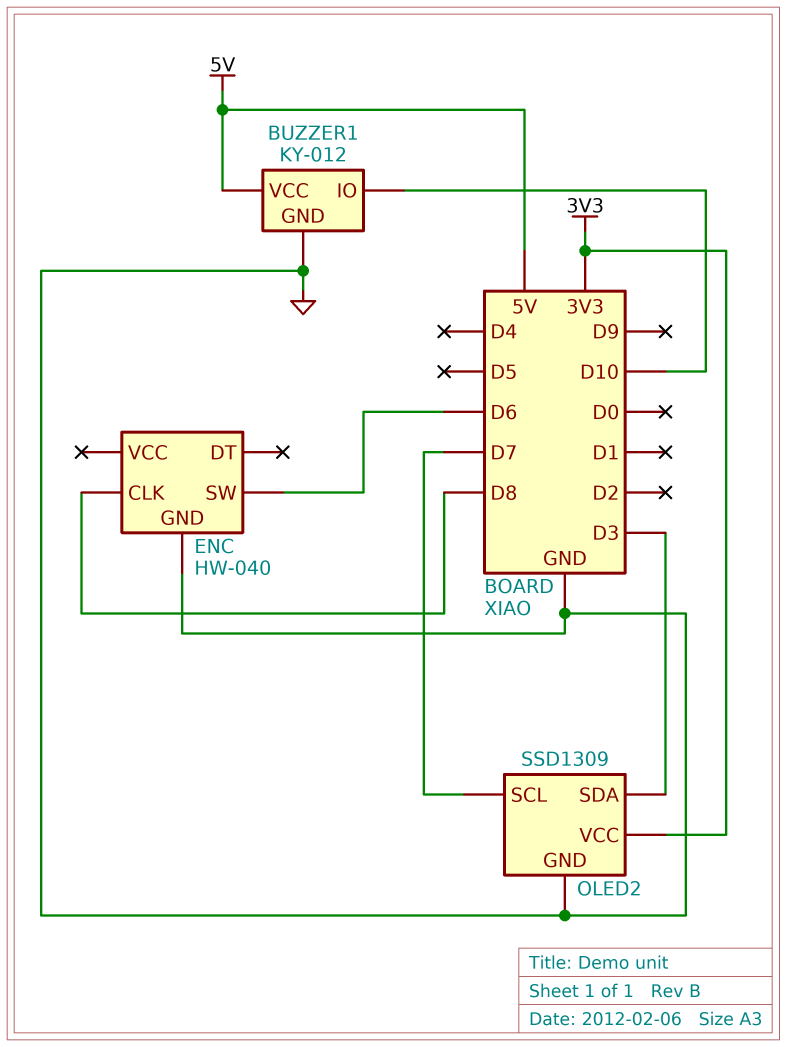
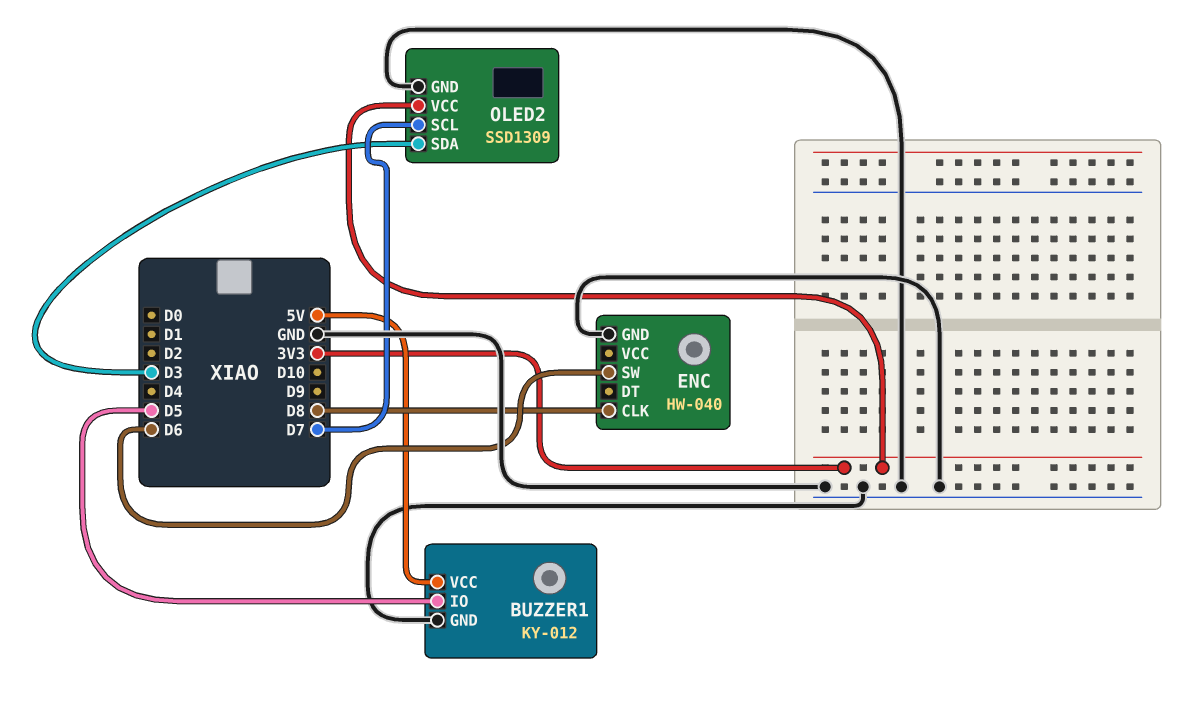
BUZZER1 pin IO: D10 -> D5

